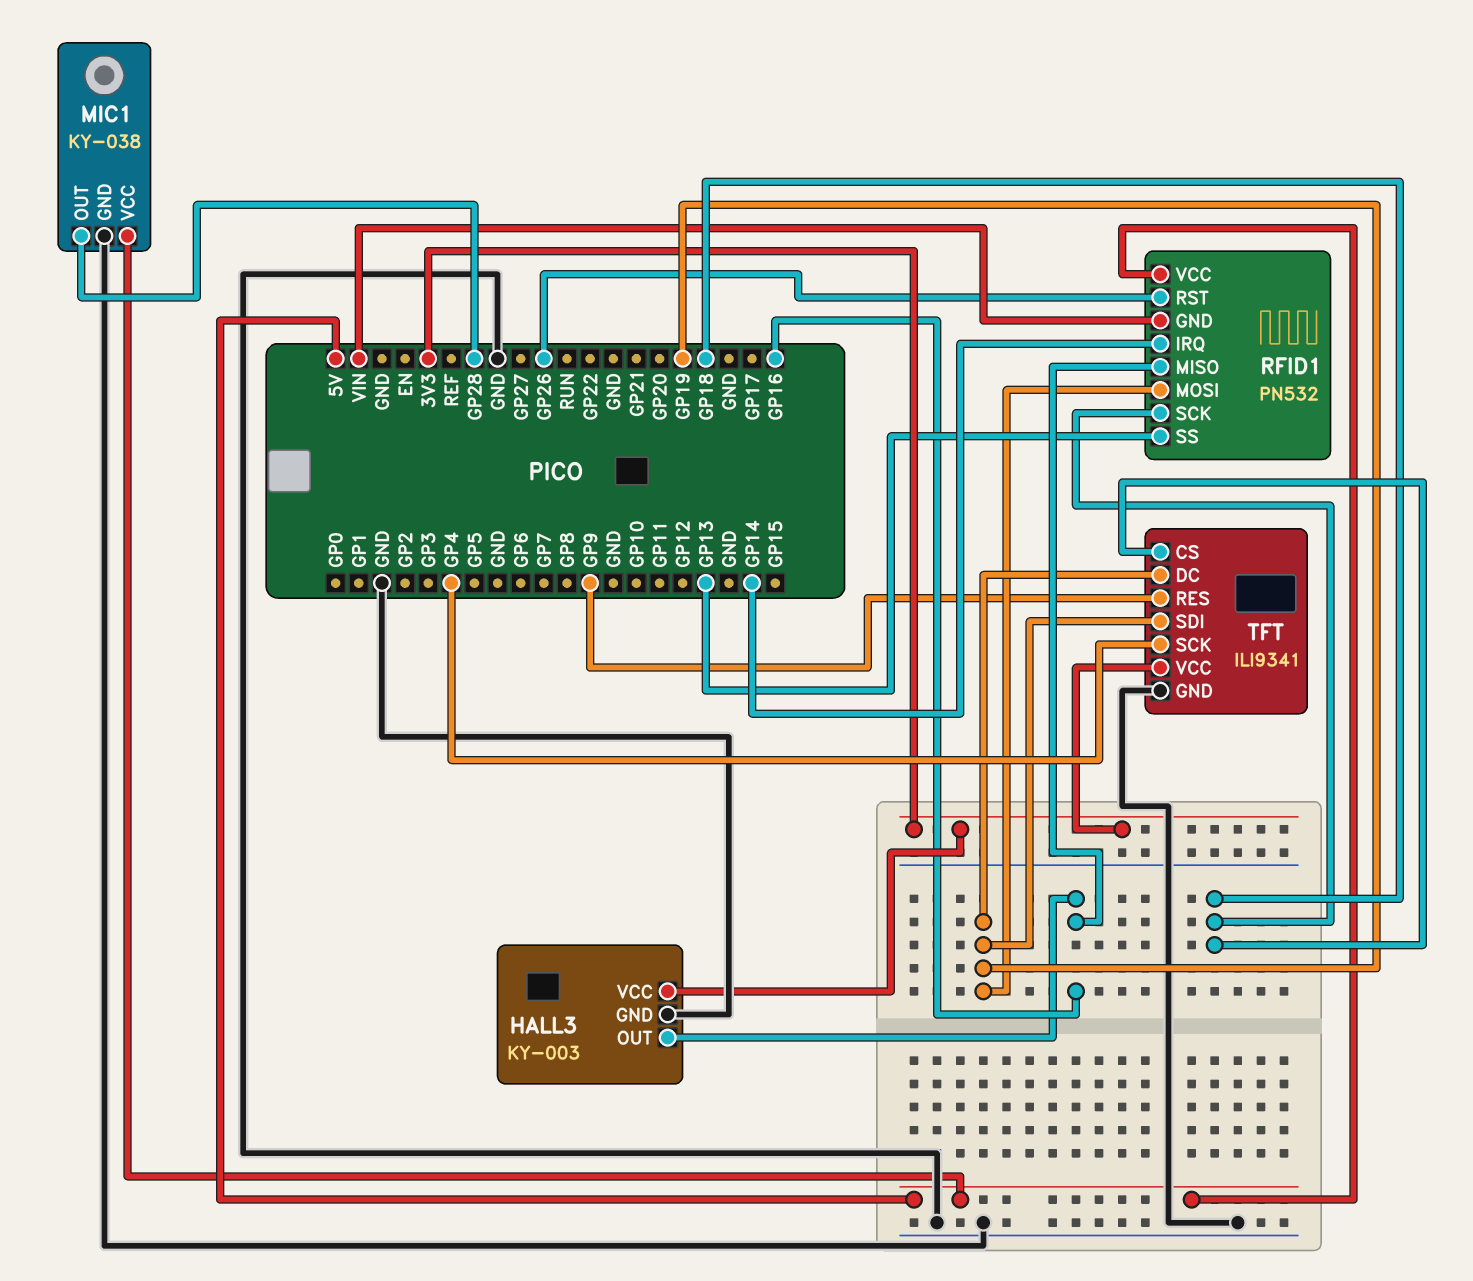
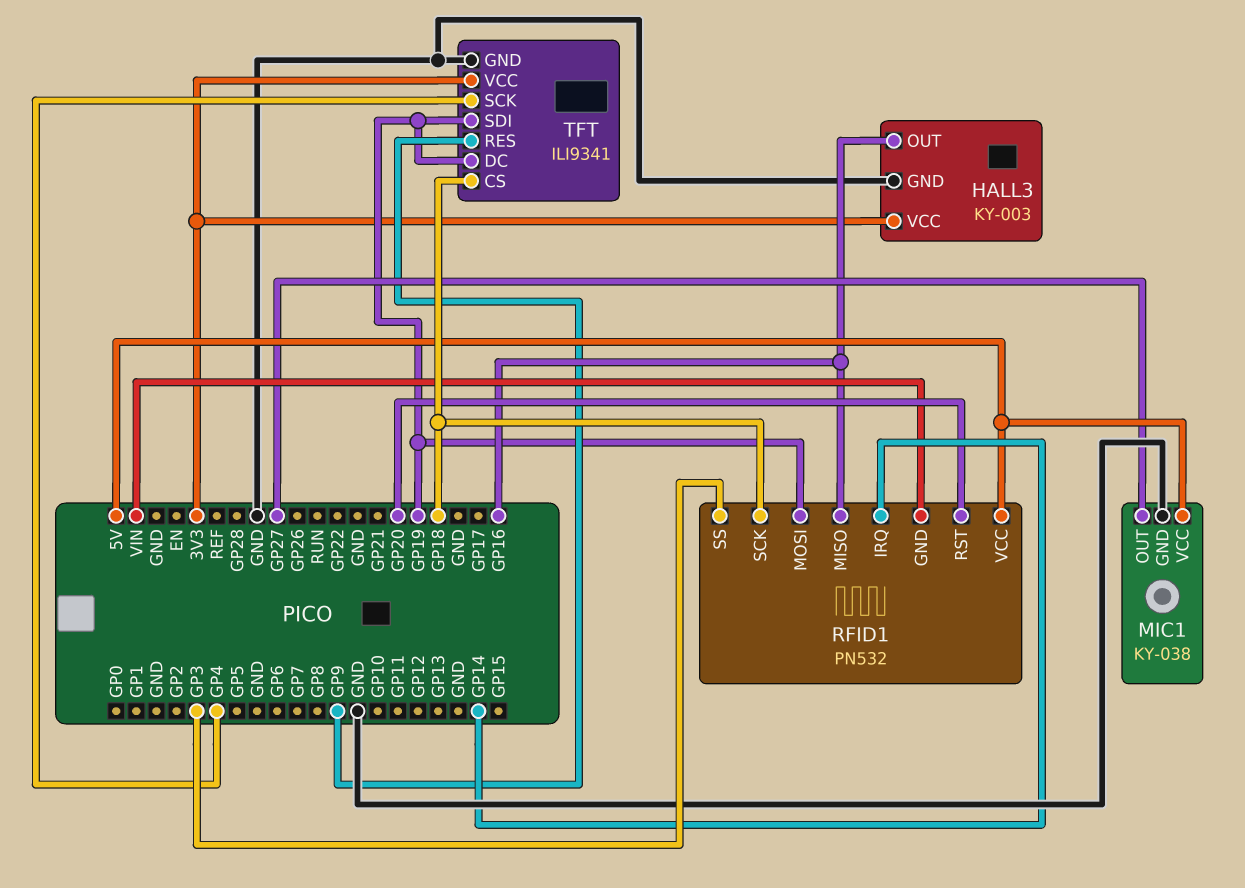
MIC1 pin OUT: GP28 -> GP27
RFID1 pin RST: GP26 -> GP20
RFID1 pin SS: GP13 -> GP3

